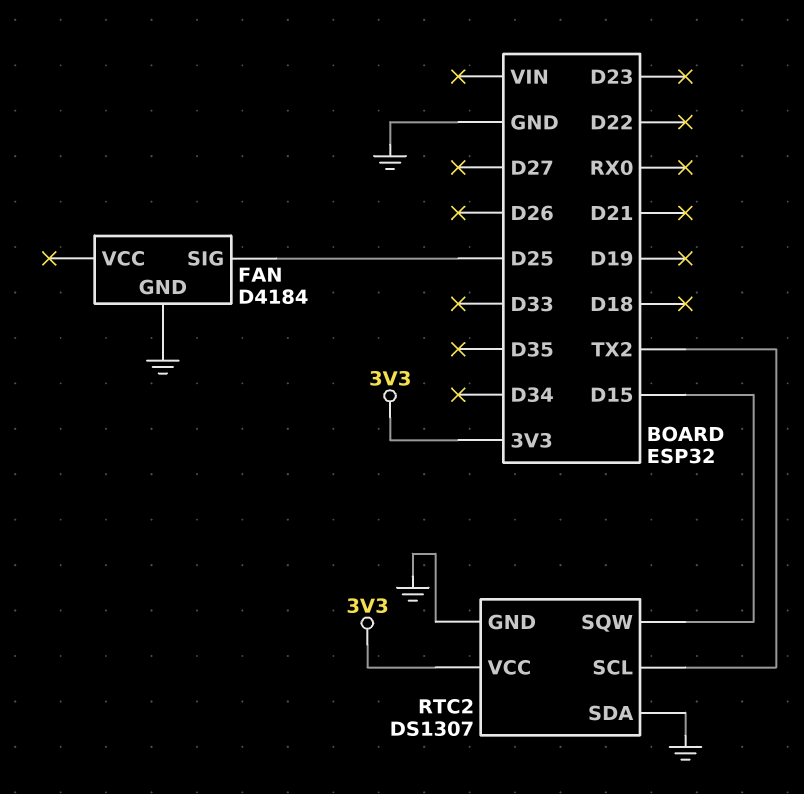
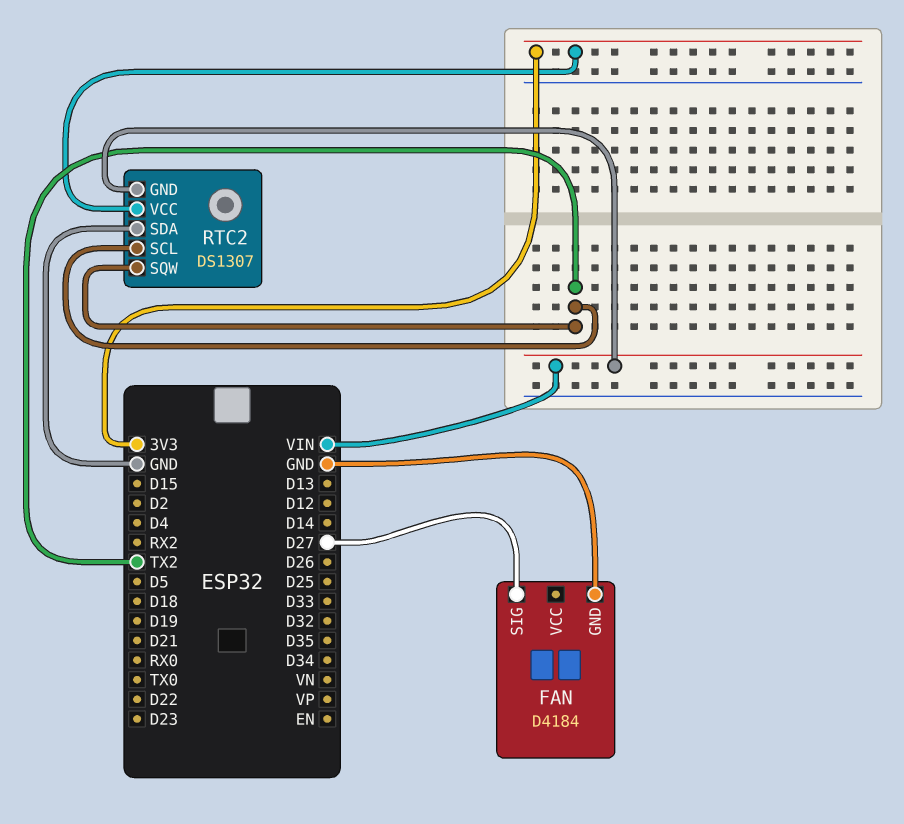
FAN pin SIG: D25 -> D27
RTC2 pin GND: GND -> VIN
RTC2 pin SQW: D15 -> TX2

